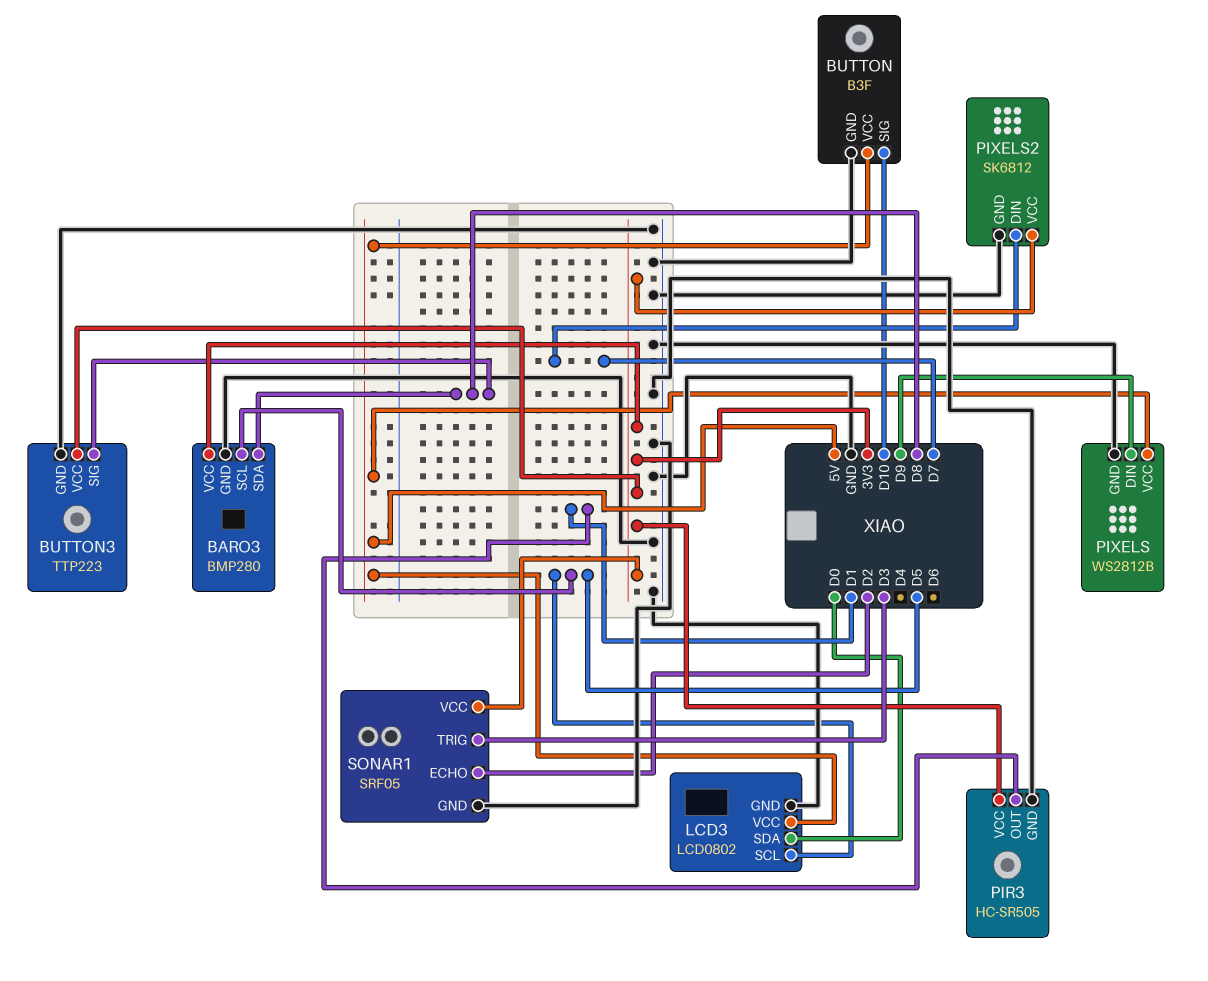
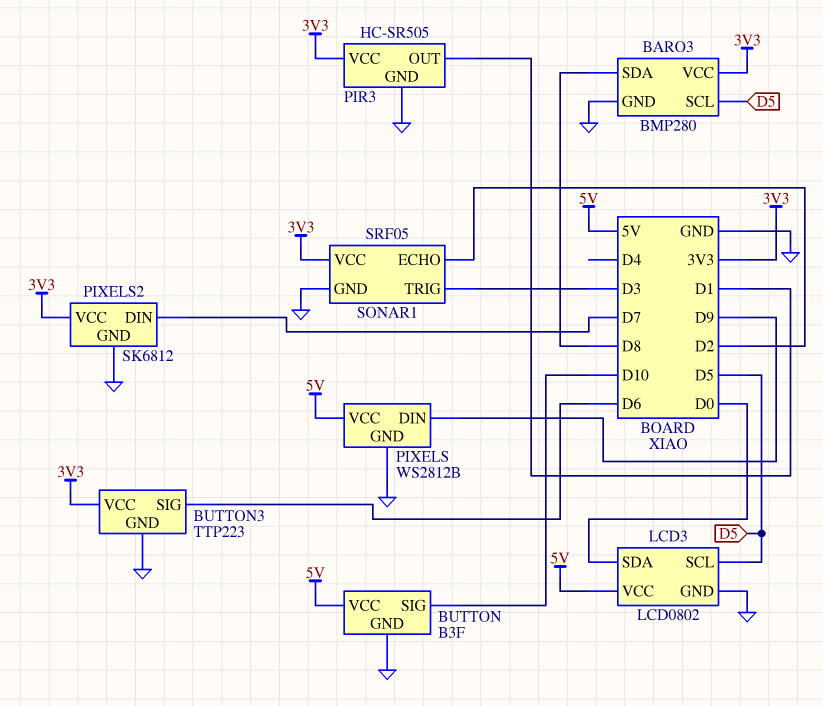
BUTTON3 pin SIG: D8 -> D6

